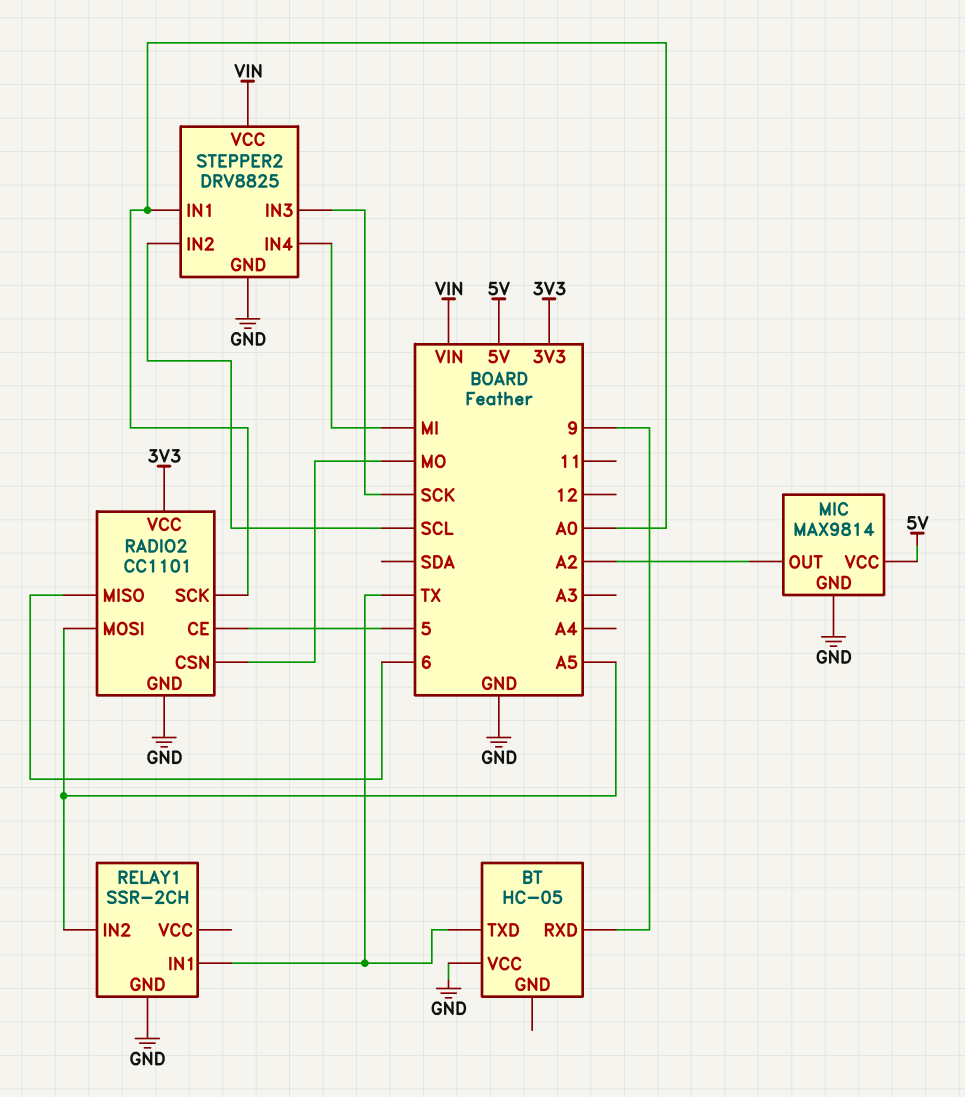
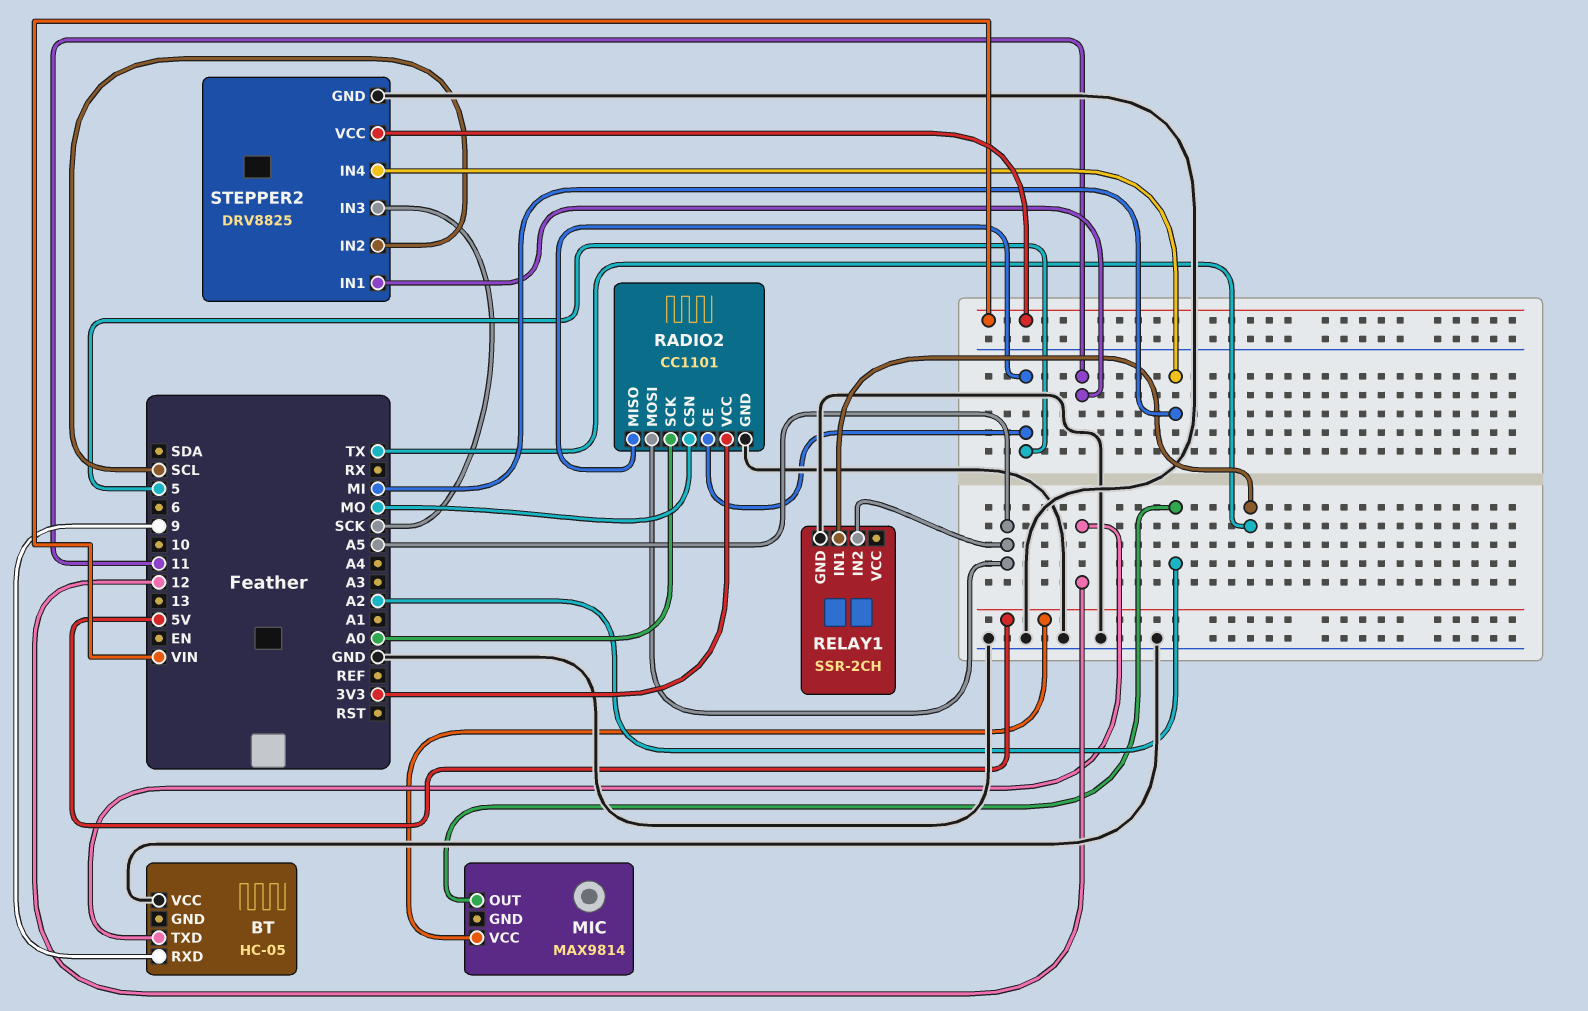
BT pin TXD: TX -> 12
MIC pin GND: GND -> none
RADIO2 pin MISO: 6 -> 5
STEPPER2 pin IN1: A0 -> 11

